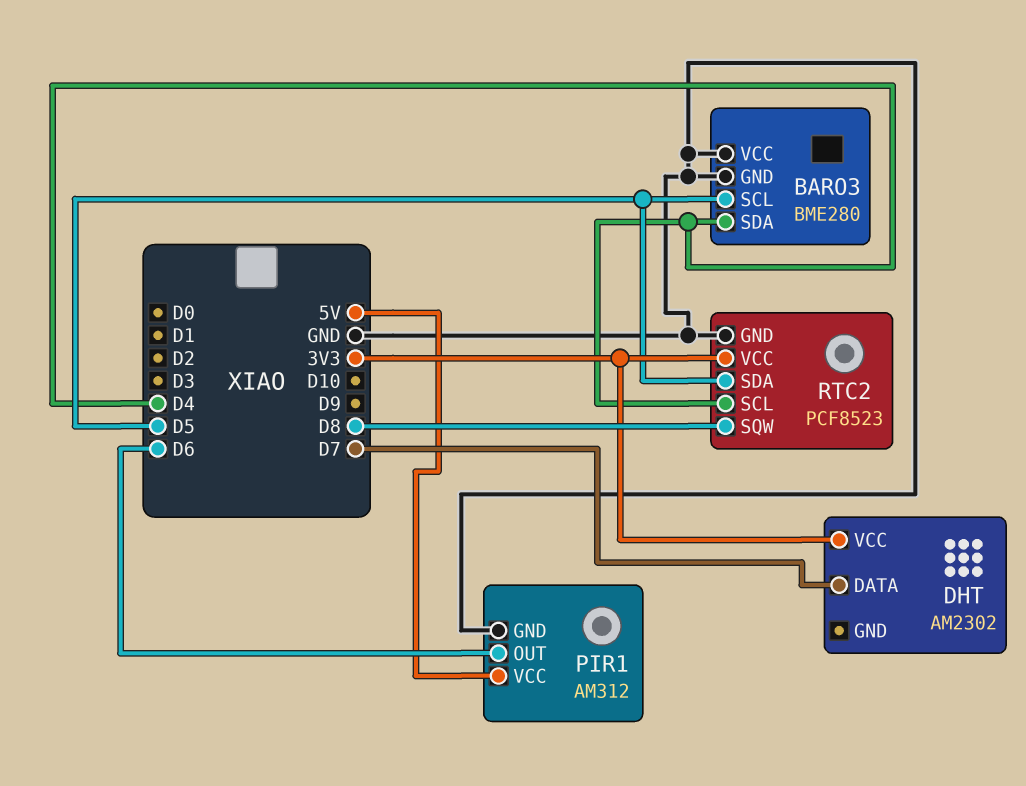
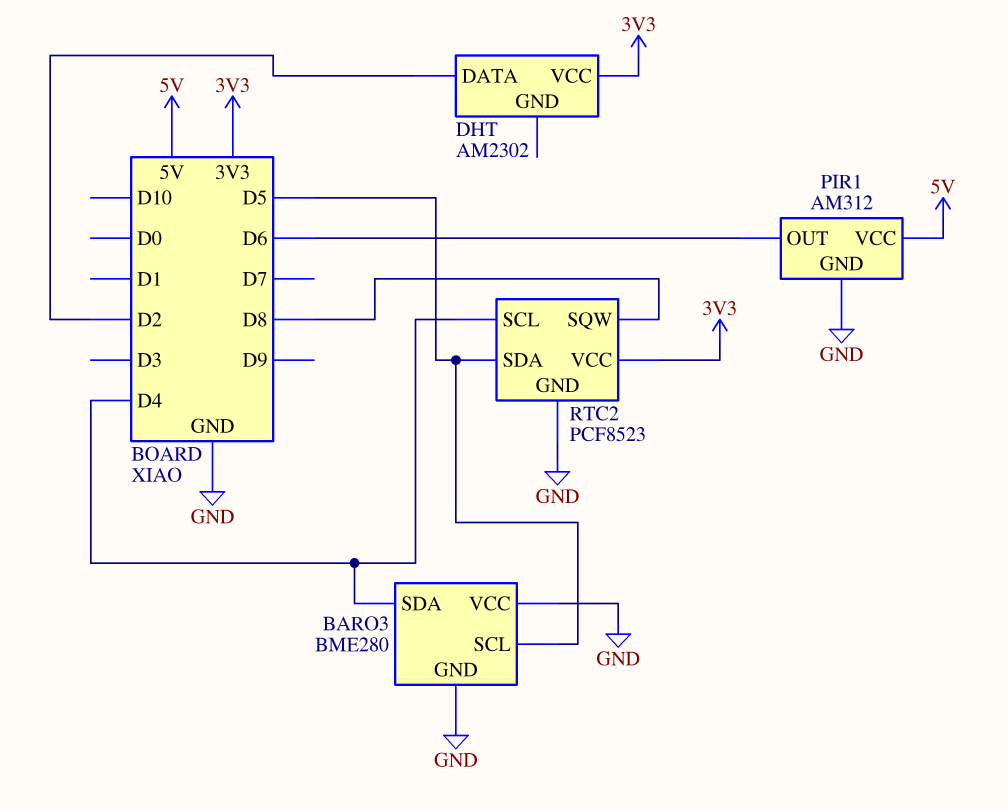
DHT pin DATA: D7 -> D2

